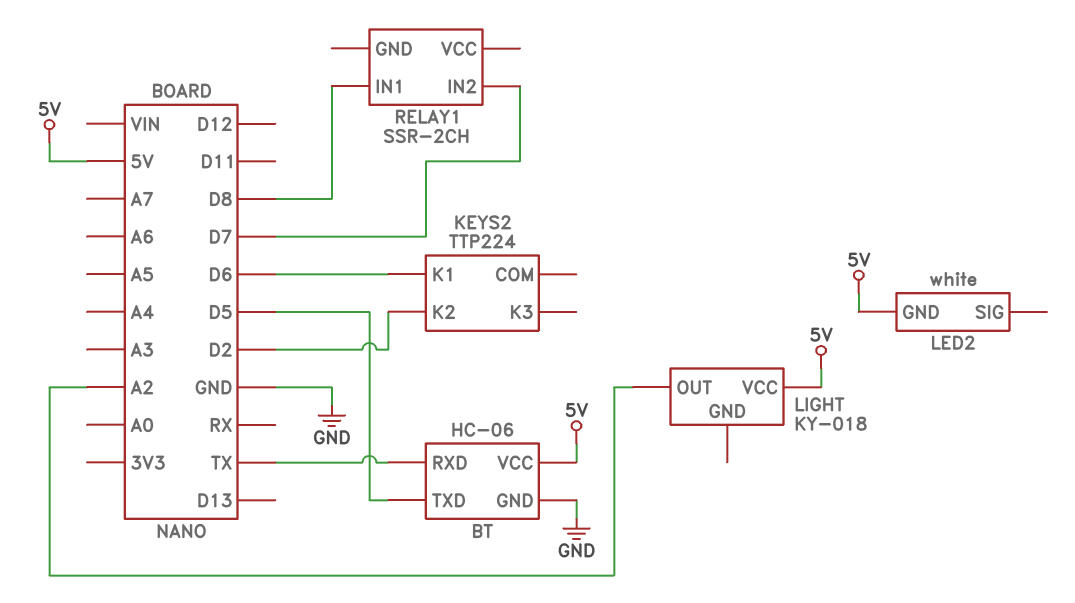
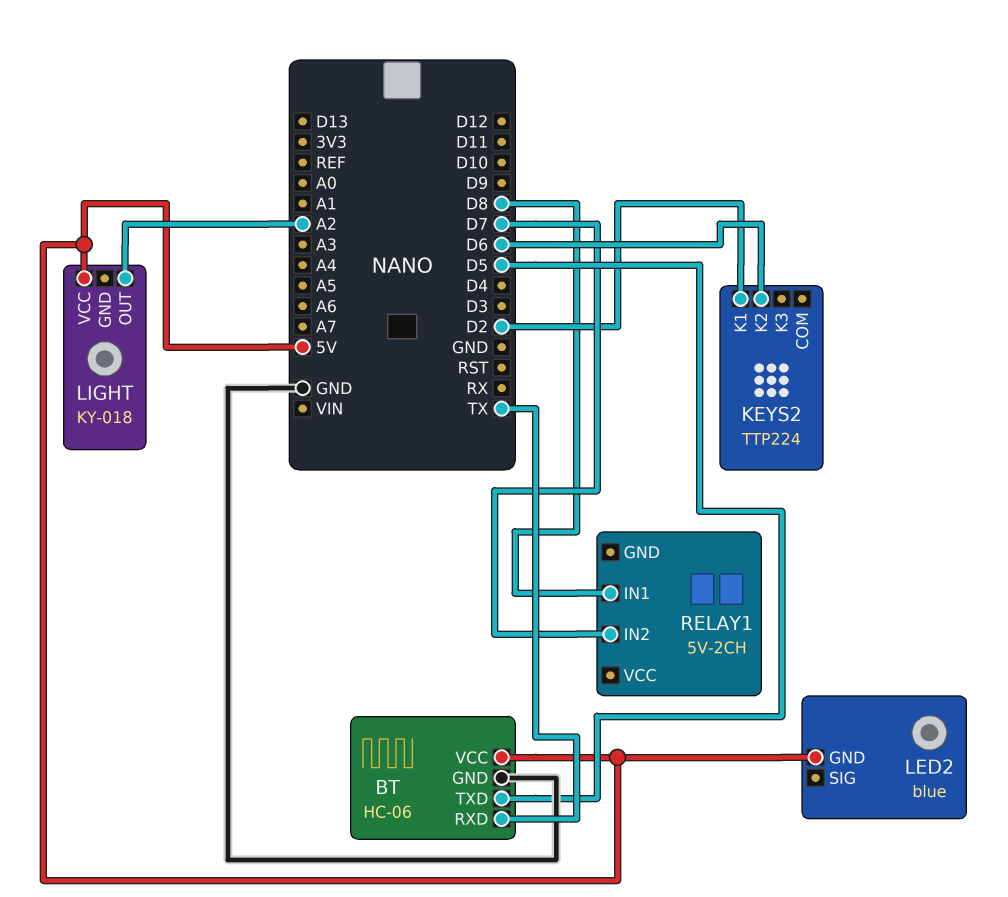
KEYS2 pin K1: D6 -> D2
KEYS2 pin K2: D2 -> D6
LED2: white -> blue
RELAY1: SSR-2CH -> 5V-2CH

